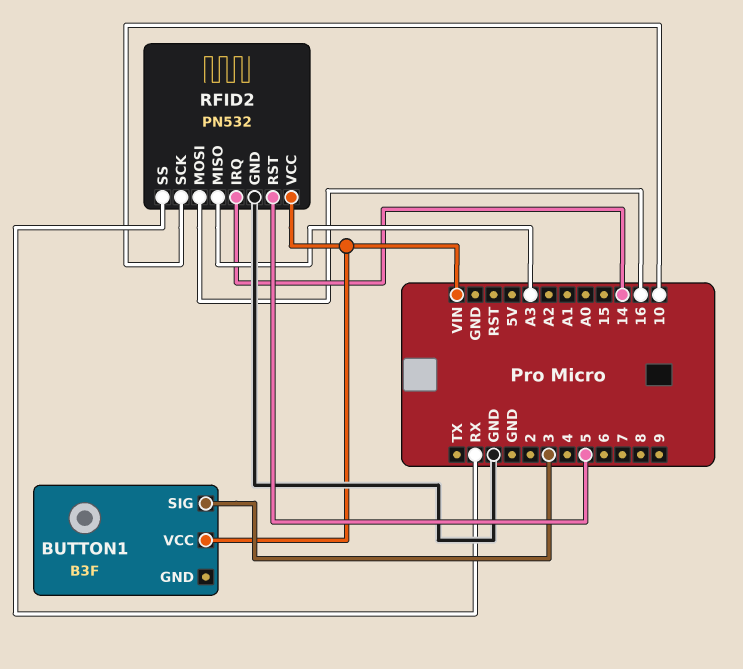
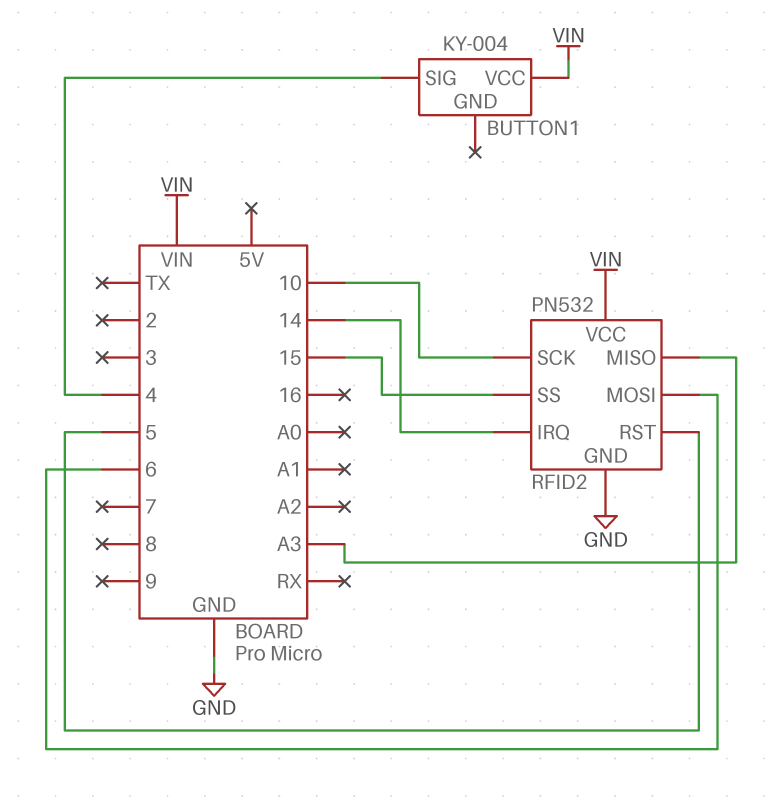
BUTTON1: B3F -> KY-004
BUTTON1 pin SIG: 3 -> 4
RFID2 pin MOSI: 16 -> 6
RFID2 pin SS: RX -> 15

